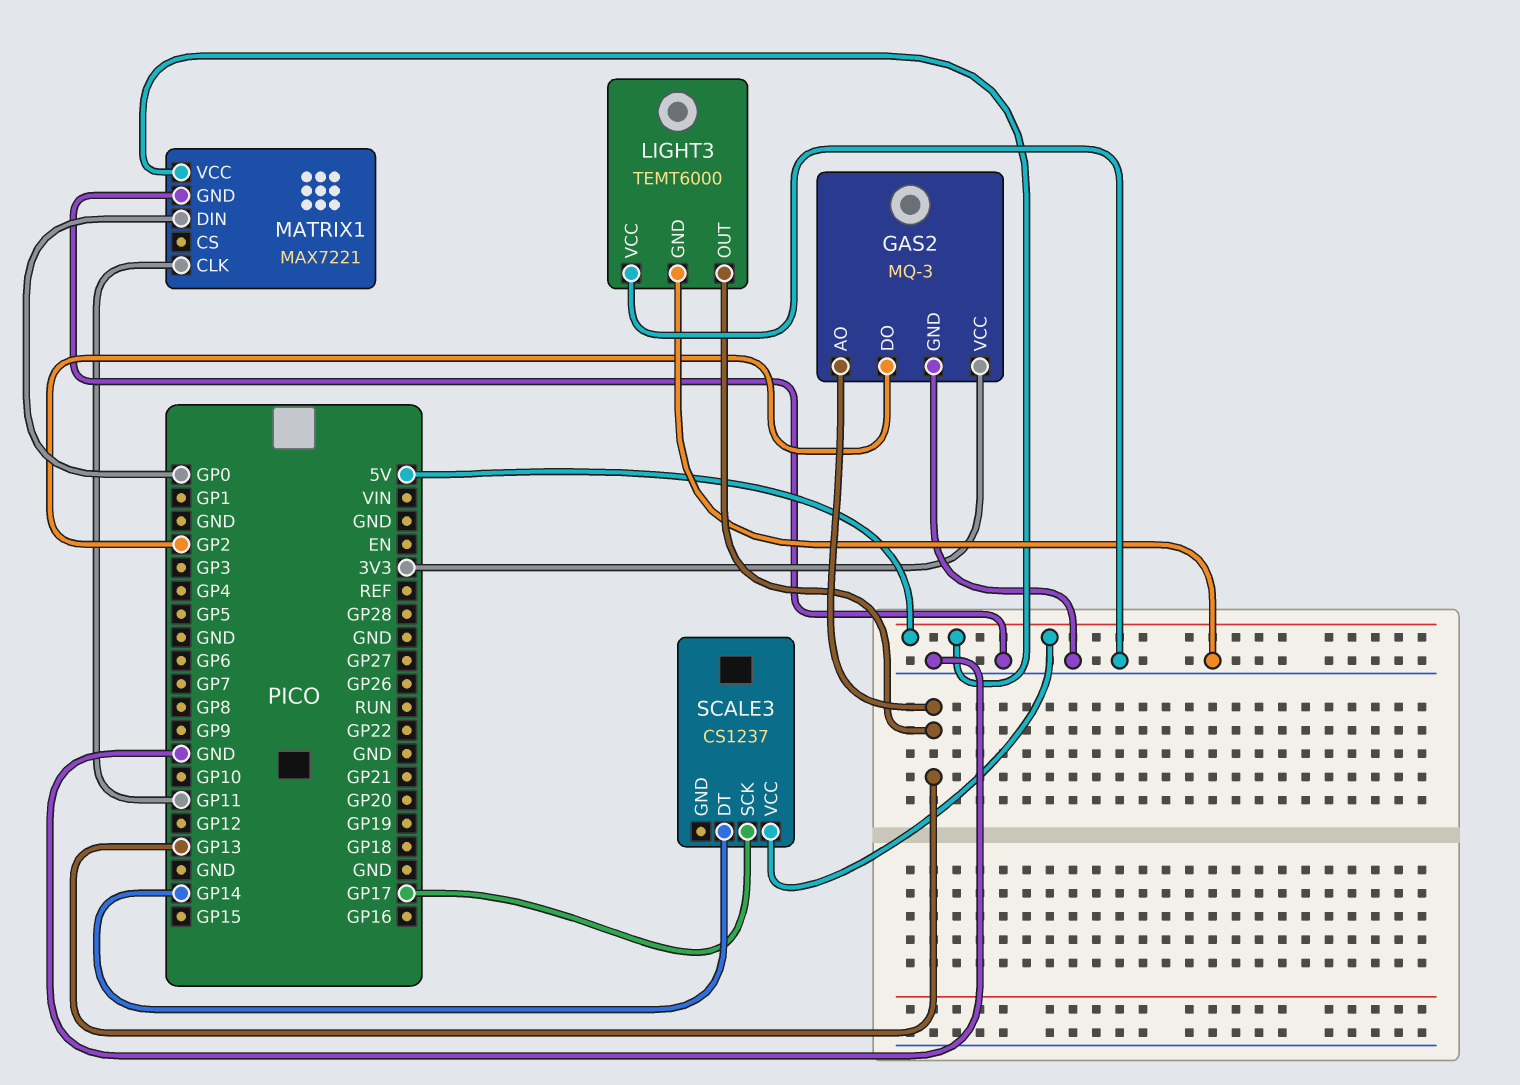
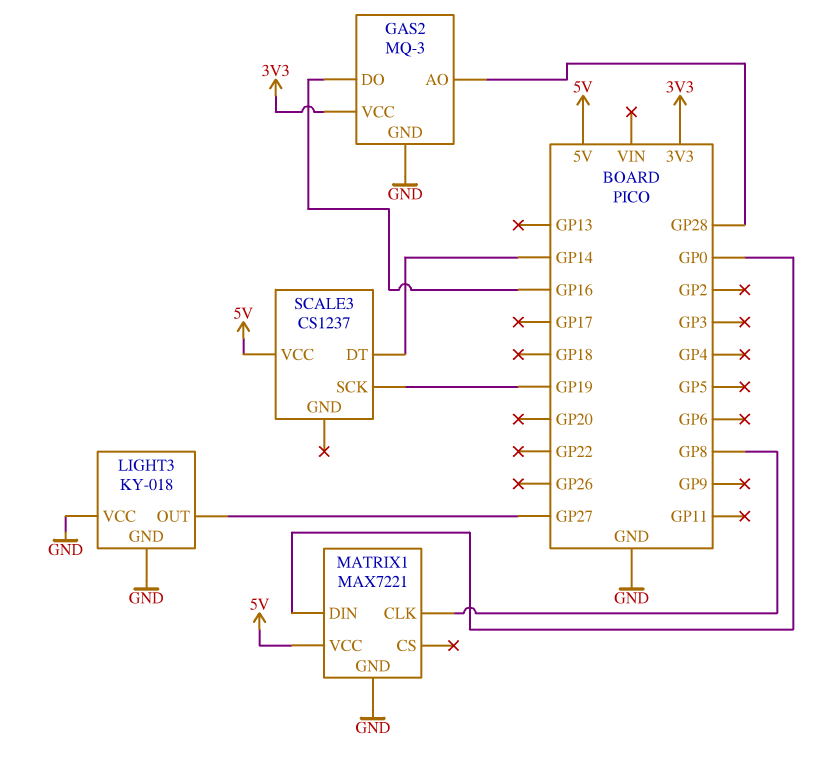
GAS2 pin AO: GP13 -> GP28
GAS2 pin DO: GP2 -> GP16
LIGHT3: TEMT6000 -> KY-018
LIGHT3 pin OUT: GP13 -> GP27
MATRIX1 pin CLK: GP11 -> GP8
SCALE3 pin SCK: GP17 -> GP19

